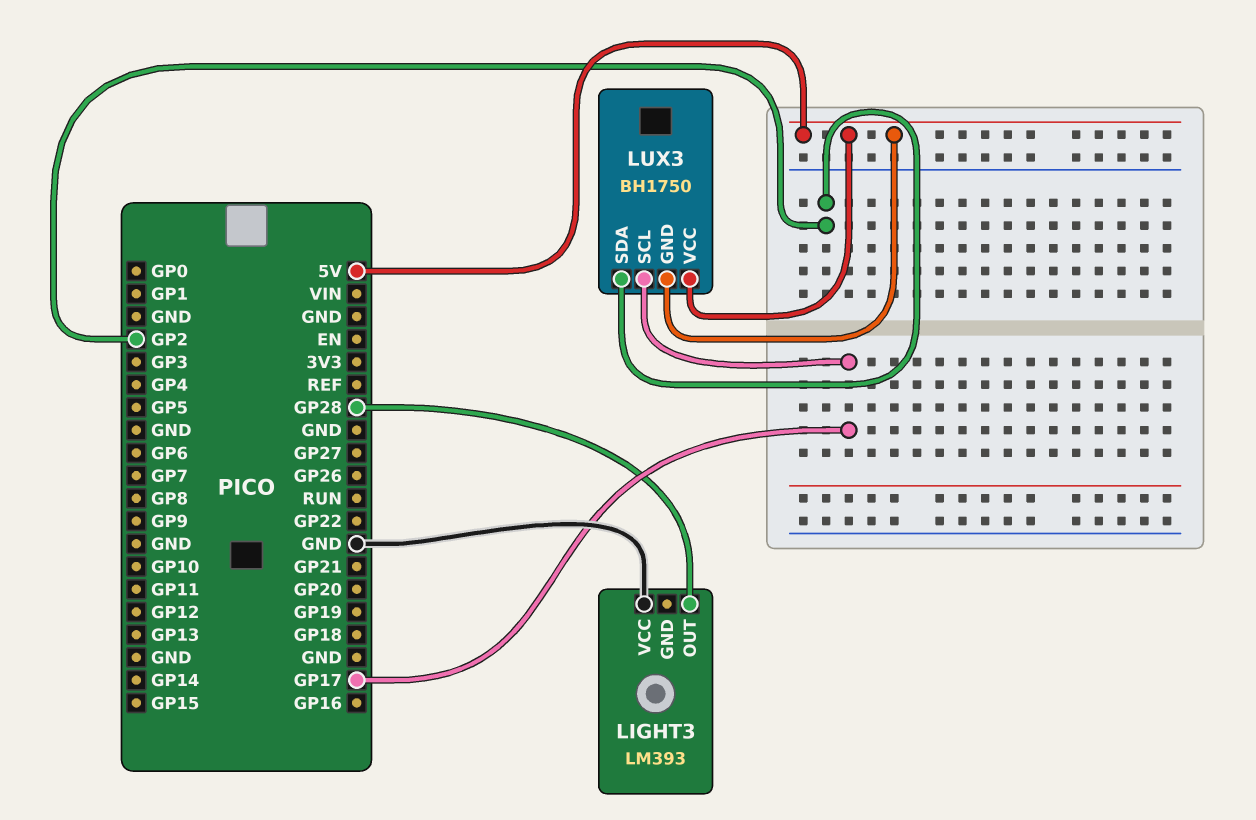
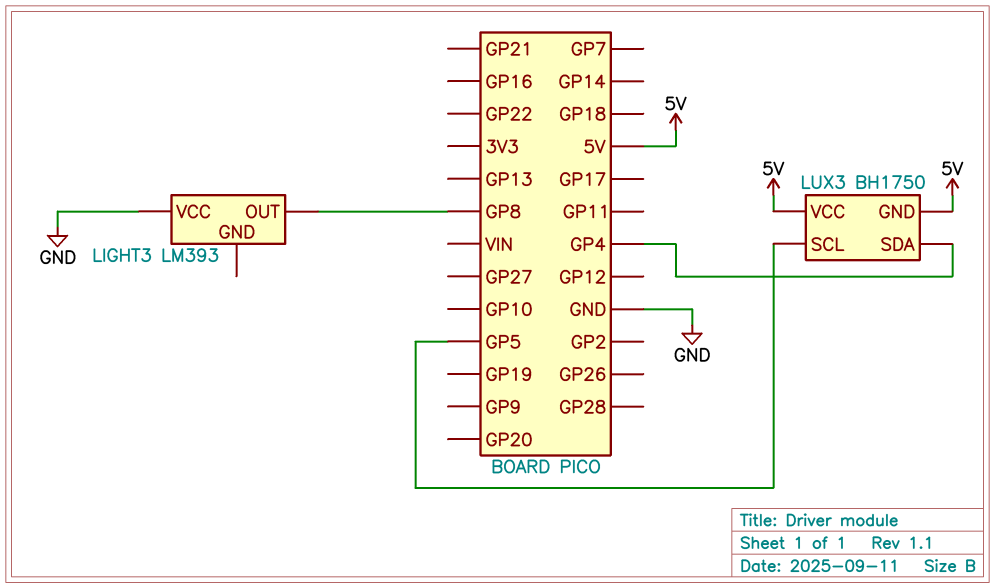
LIGHT3 pin OUT: GP28 -> GP8
LUX3 pin SCL: GP17 -> GP5
LUX3 pin SDA: GP2 -> GP4

